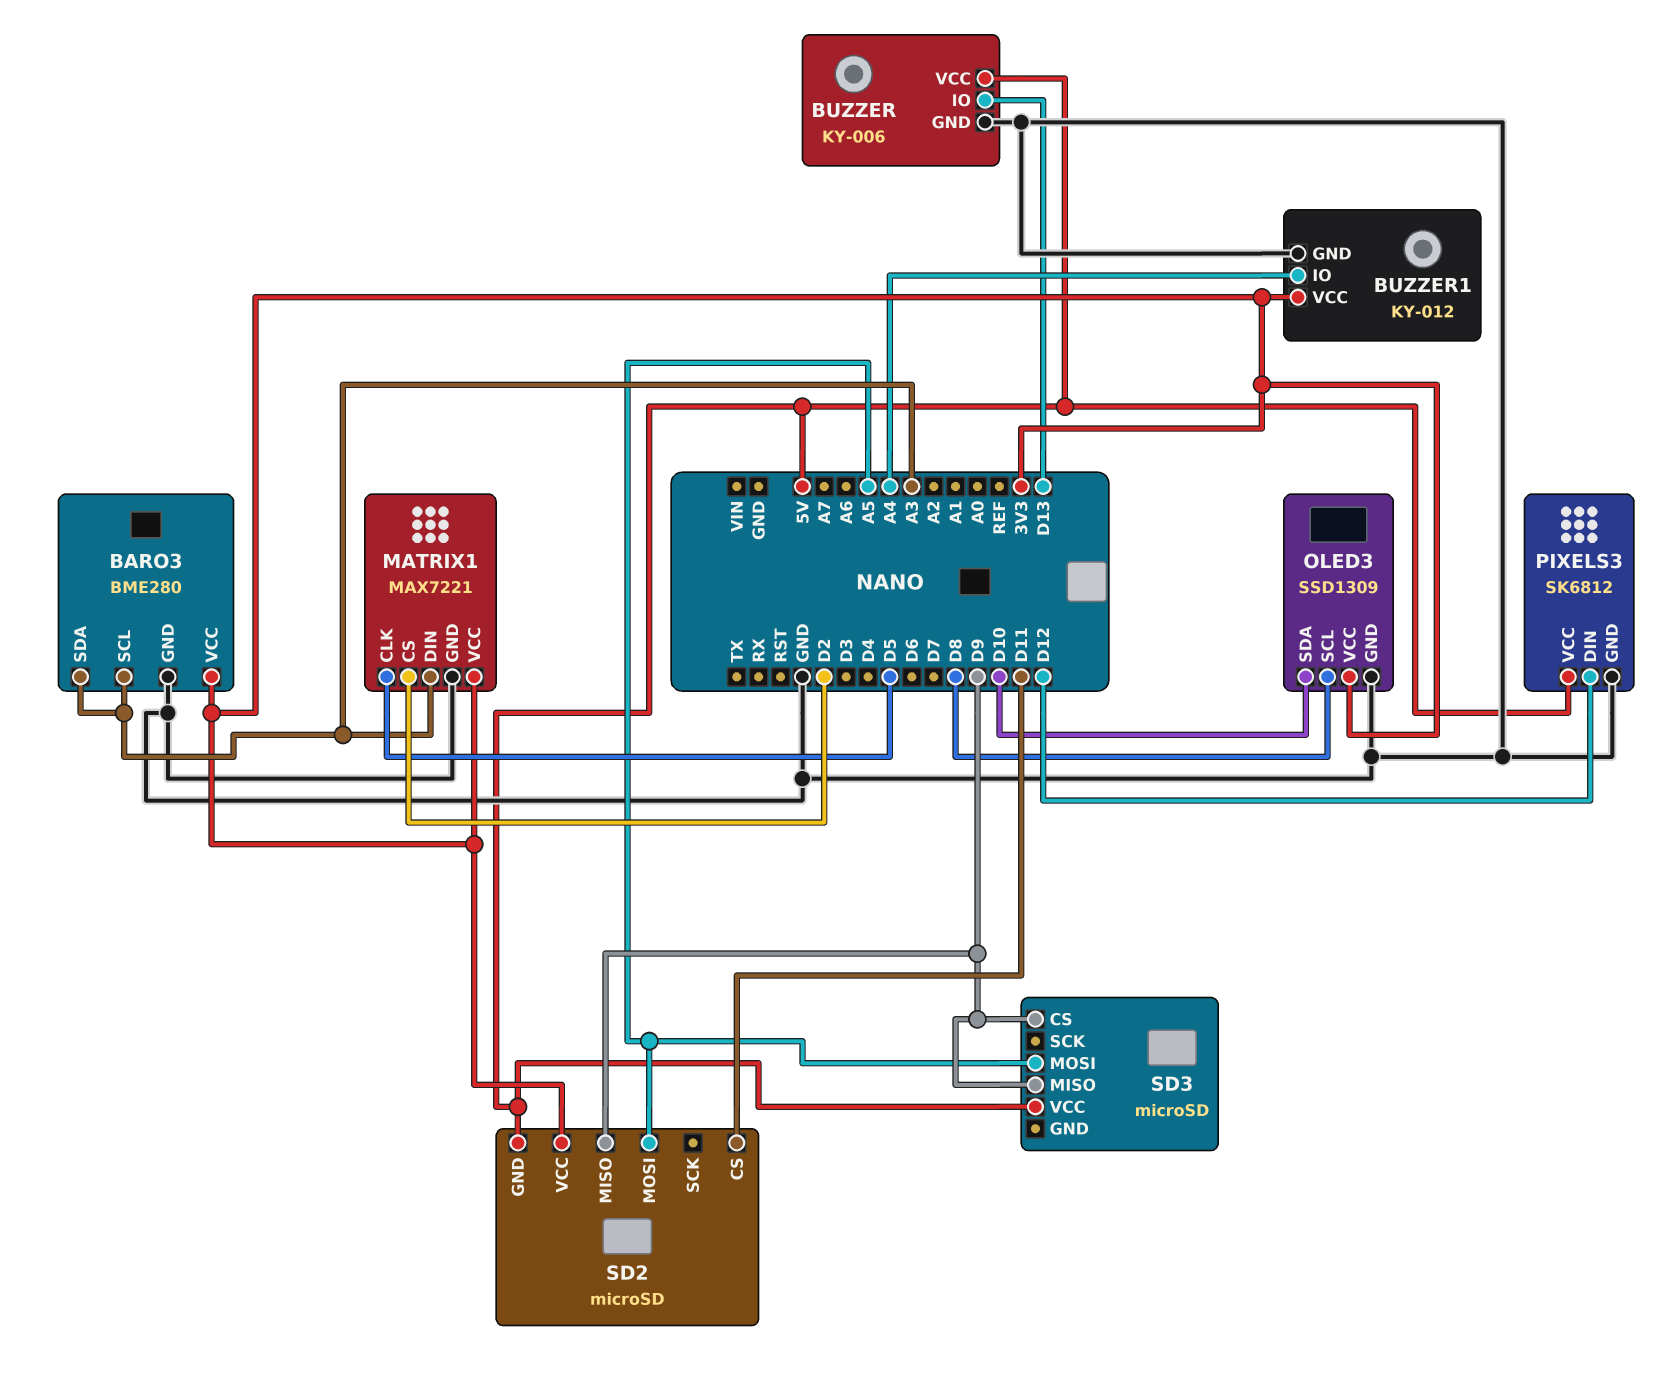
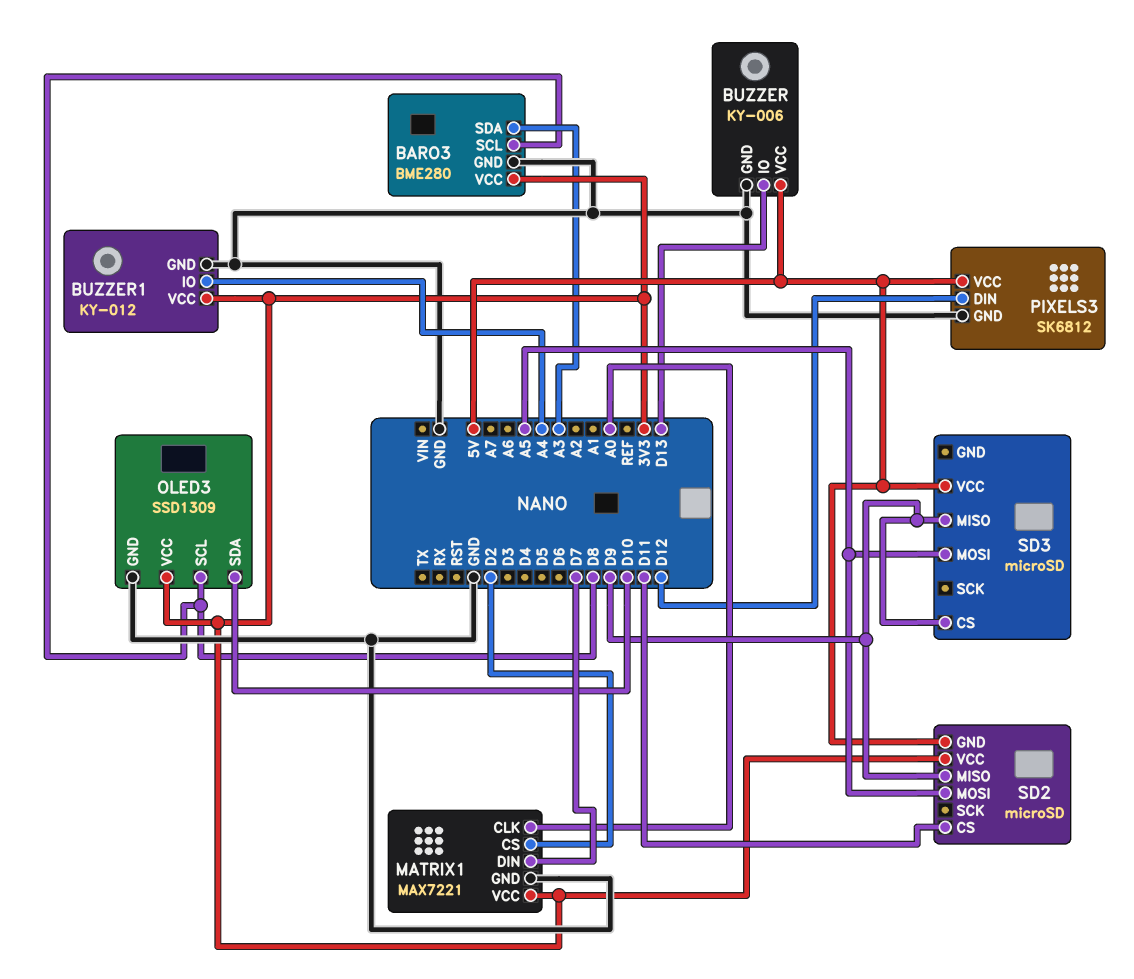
BARO3 pin SCL: A3 -> D8
MATRIX1 pin CLK: D5 -> A0
MATRIX1 pin DIN: A3 -> D7

